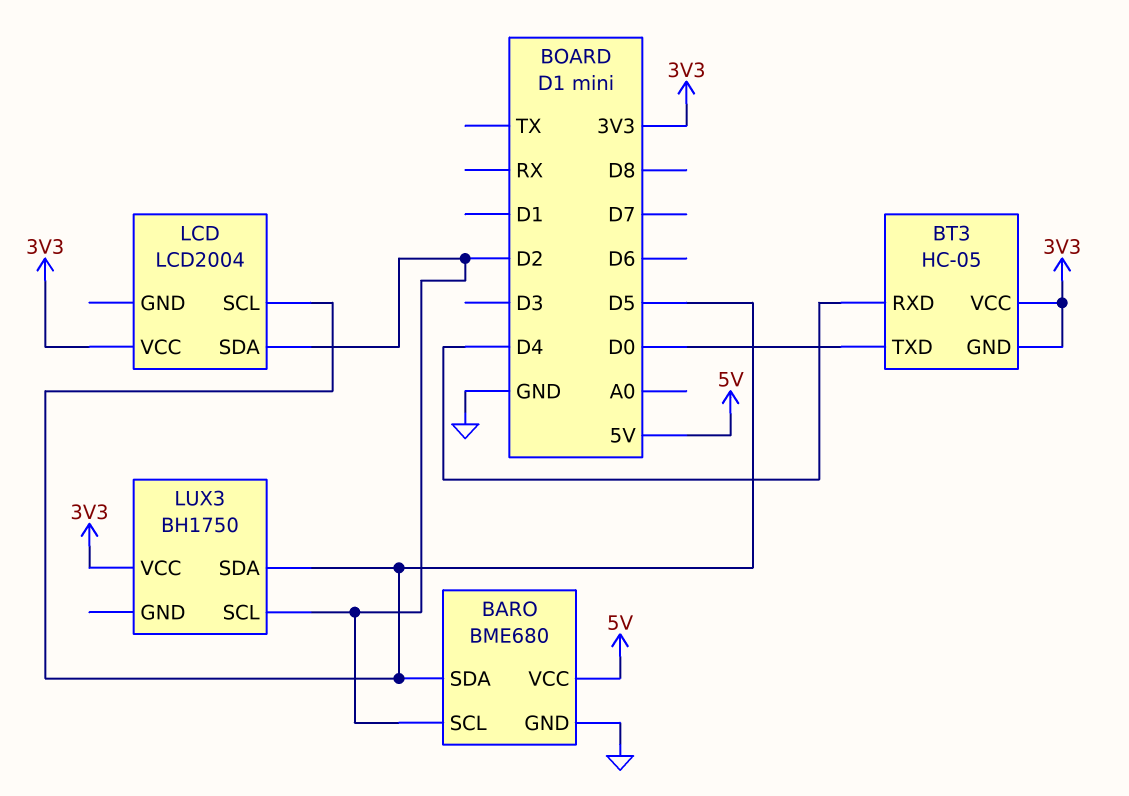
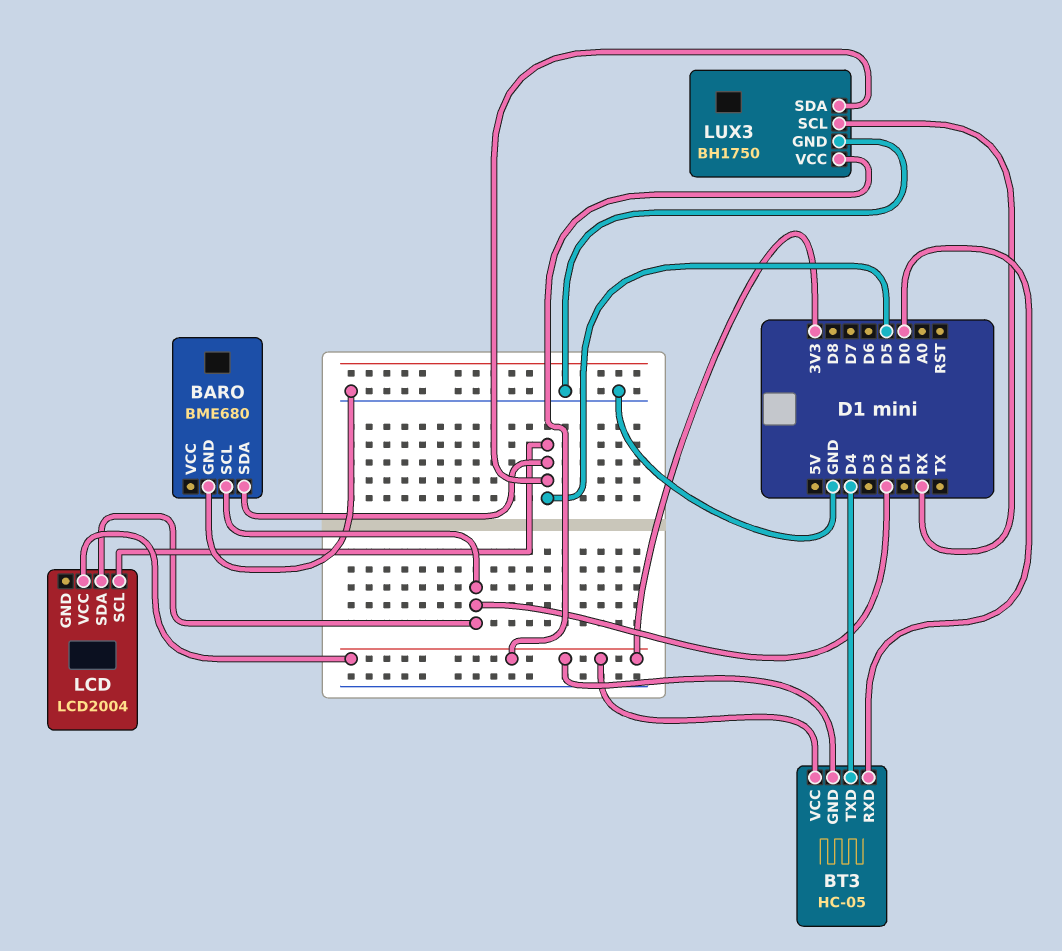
BARO pin VCC: 5V -> none
BT3 pin RXD: D4 -> D0
BT3 pin TXD: D0 -> D4
LUX3 pin GND: none -> GND
LUX3 pin SCL: D2 -> RX

